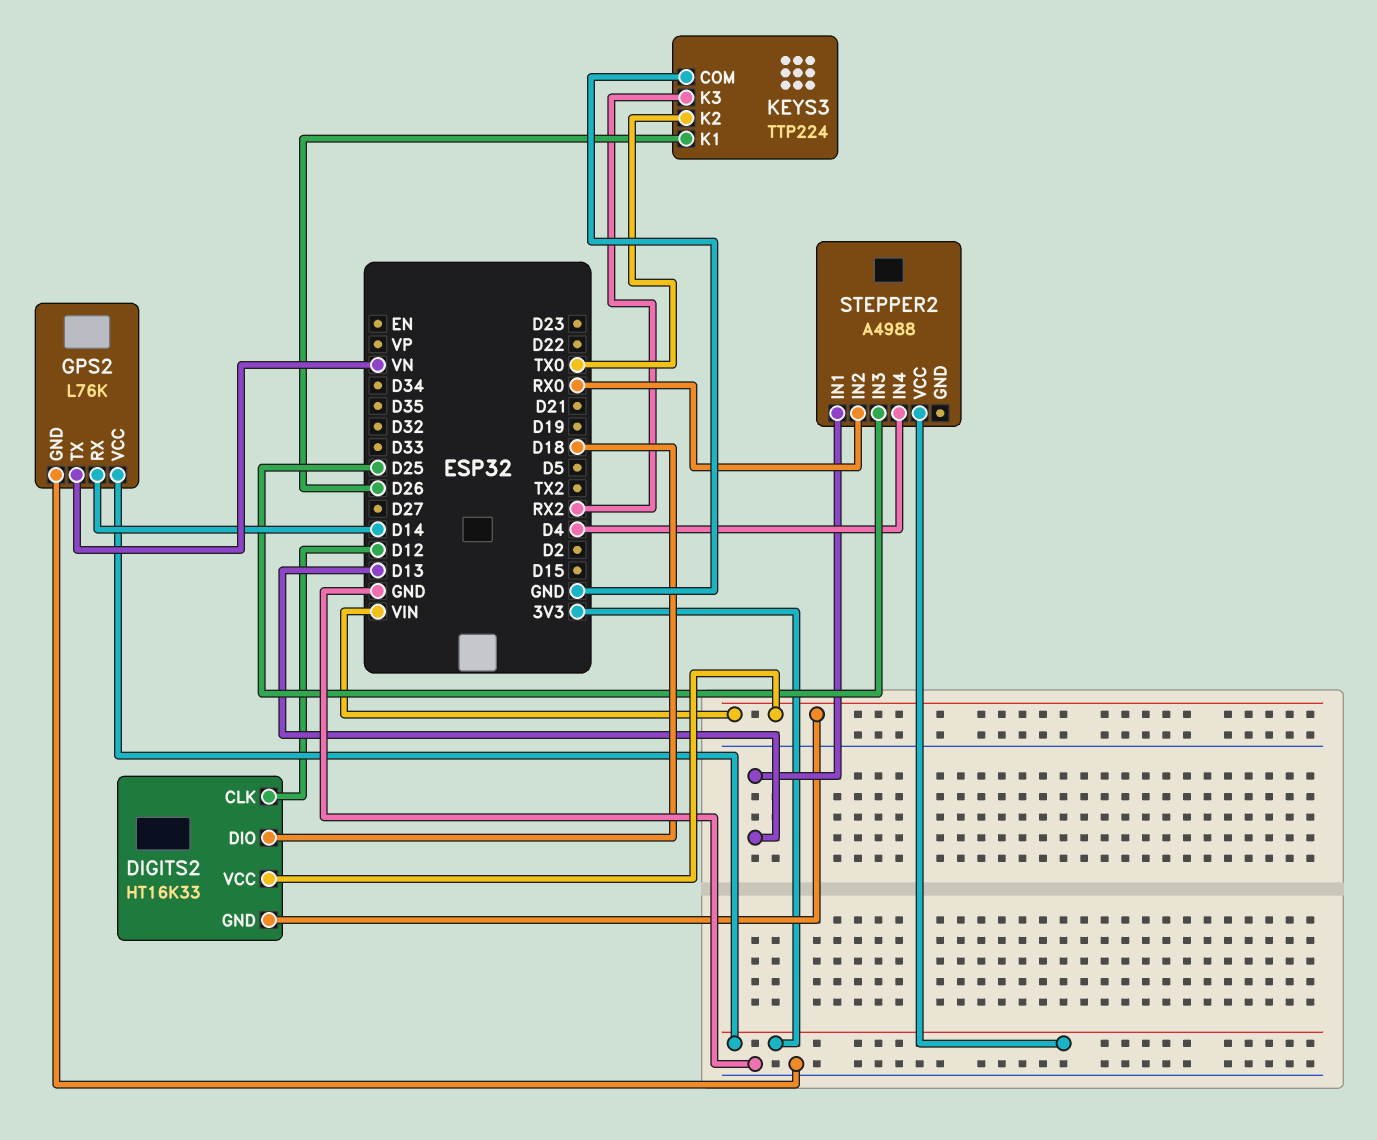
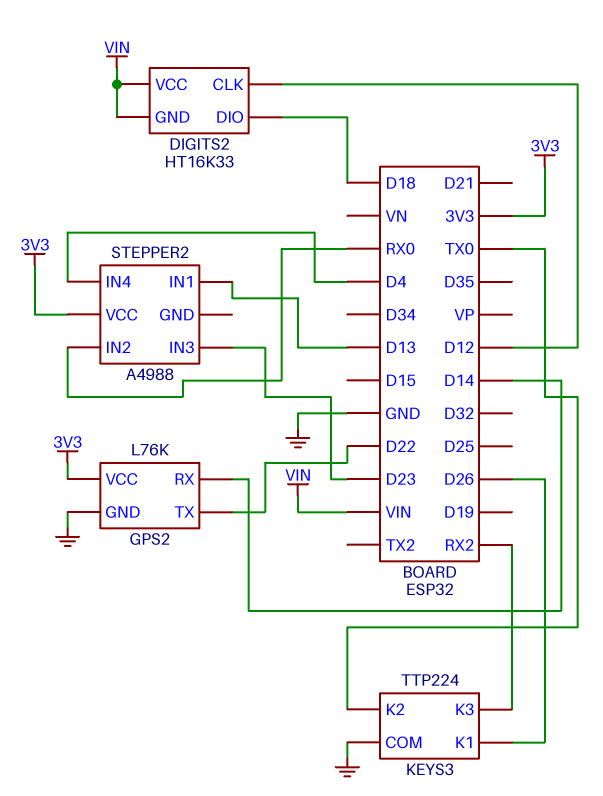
GPS2 pin TX: VN -> D22
STEPPER2 pin IN3: D25 -> D23

